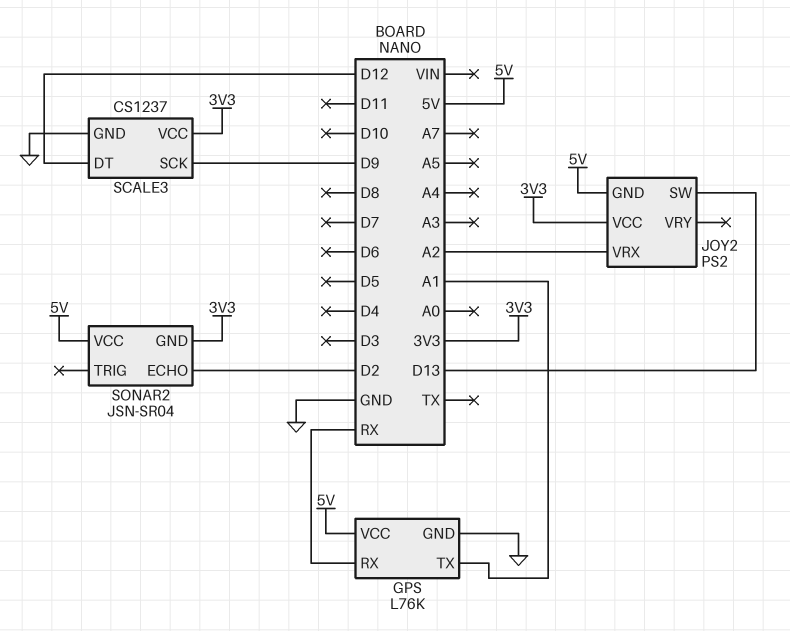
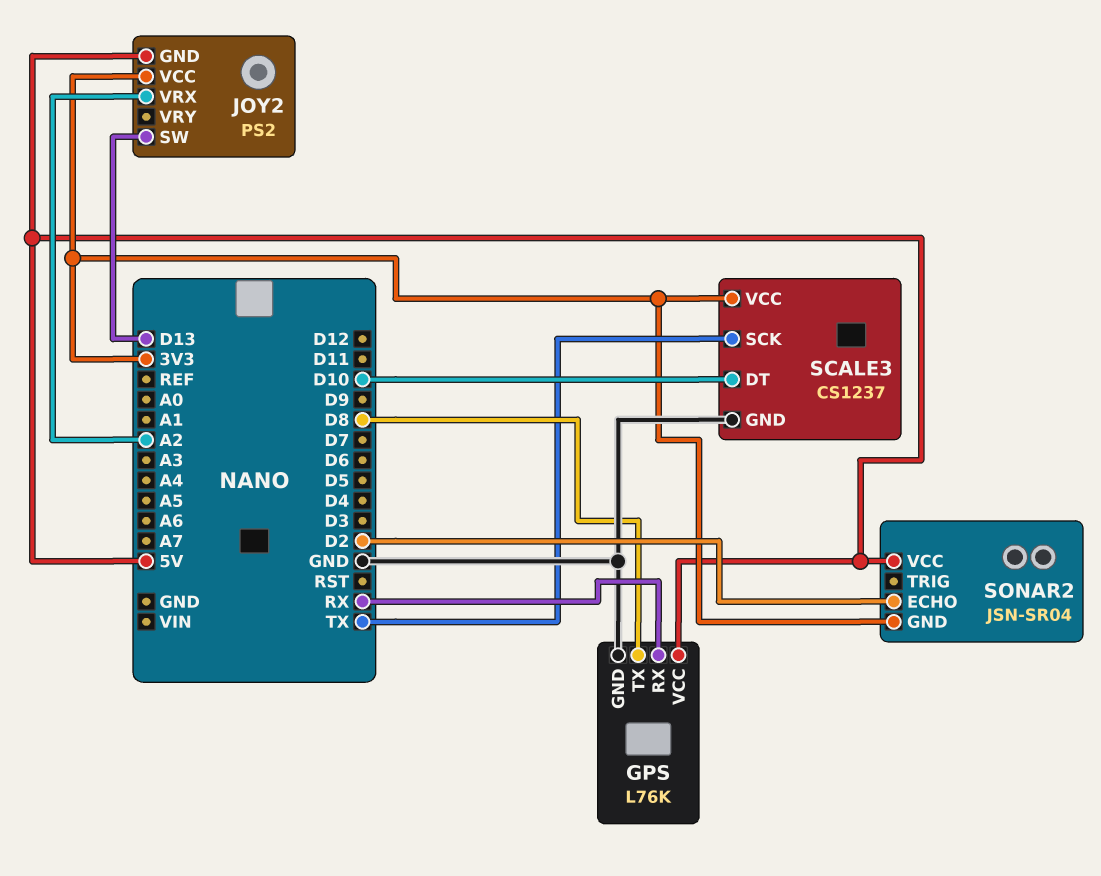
GPS pin TX: A1 -> D8
SCALE3 pin DT: D12 -> D10
SCALE3 pin SCK: D9 -> TX

